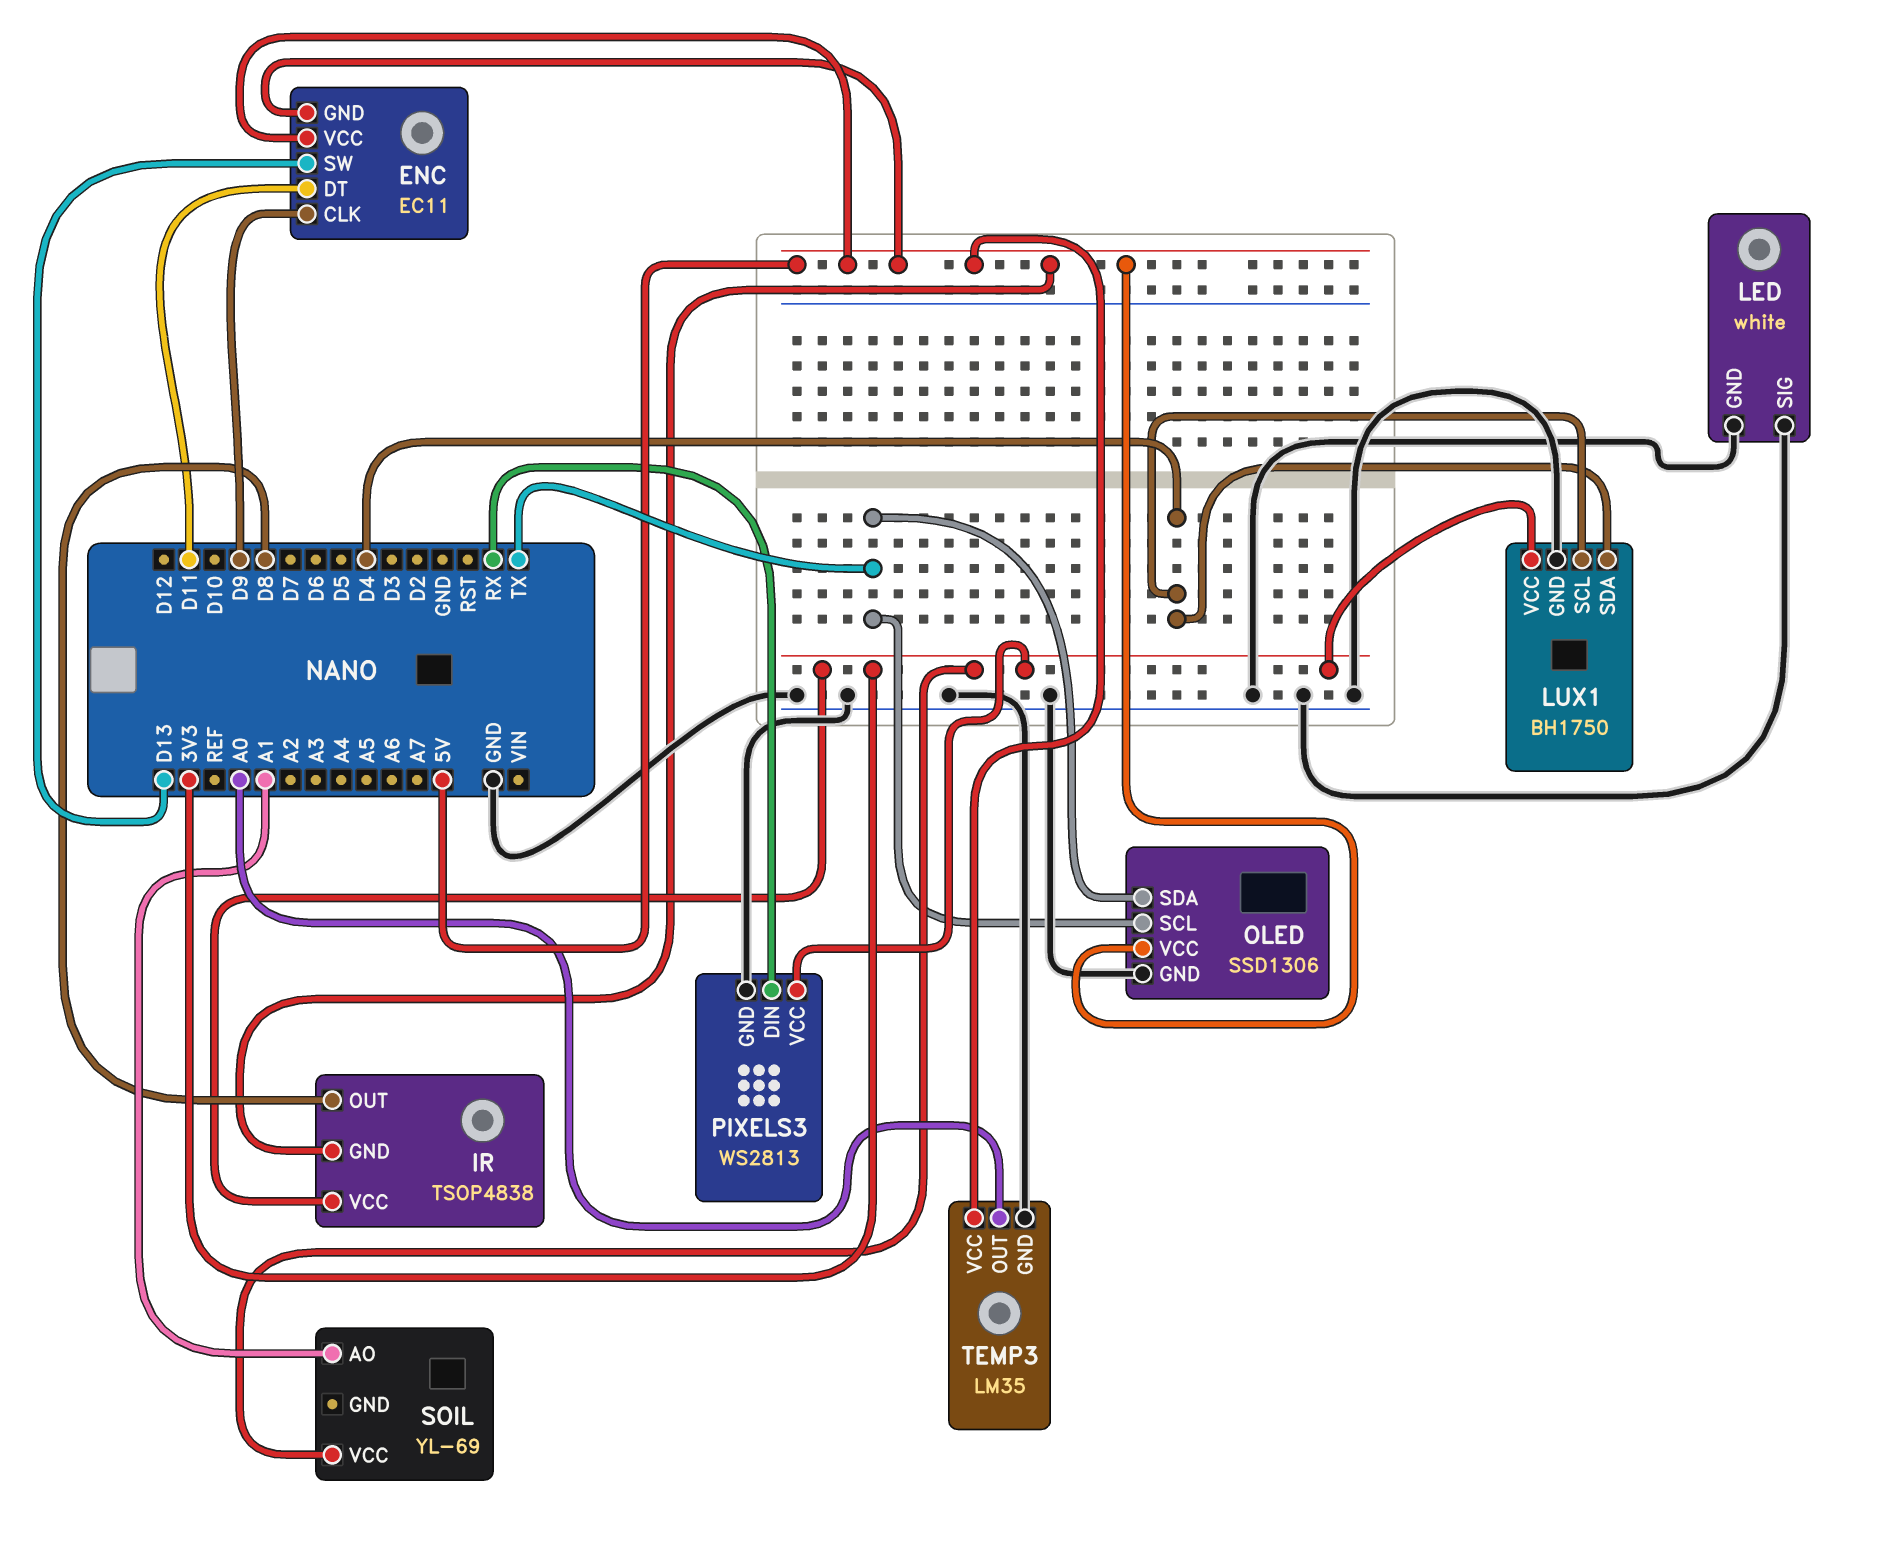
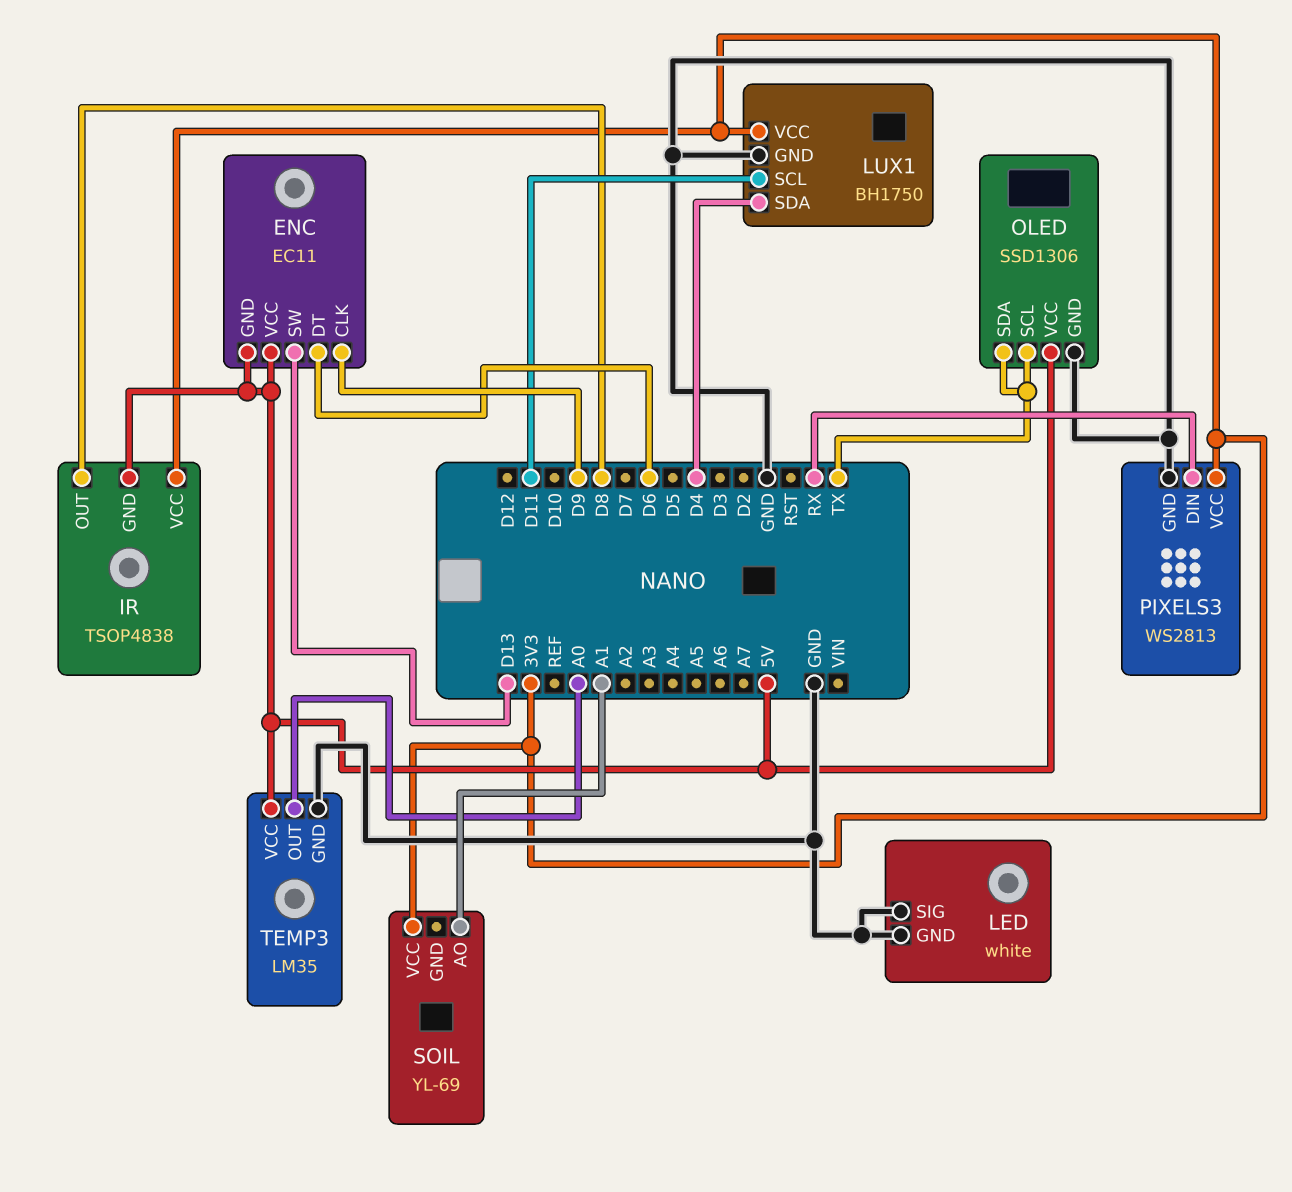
ENC pin DT: D11 -> D6
LUX1 pin SCL: D4 -> D11

